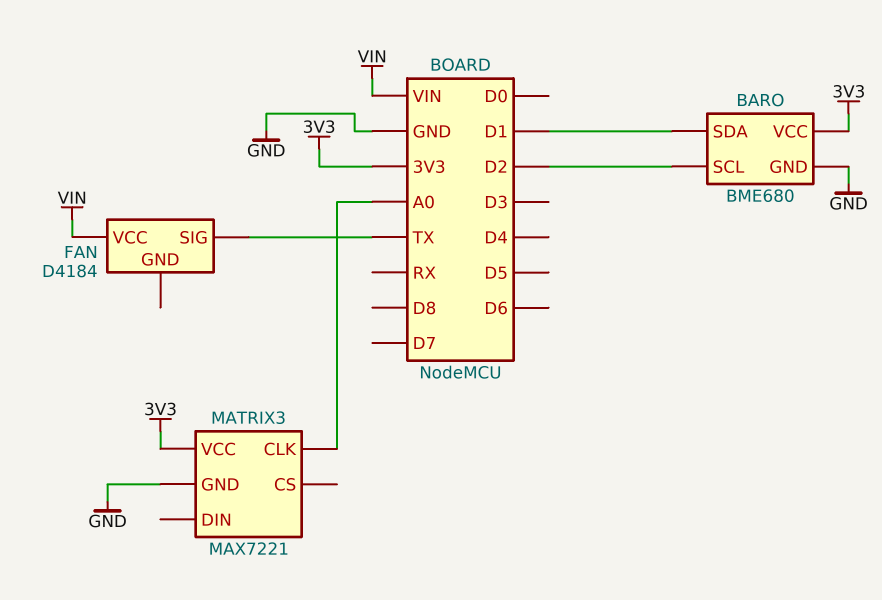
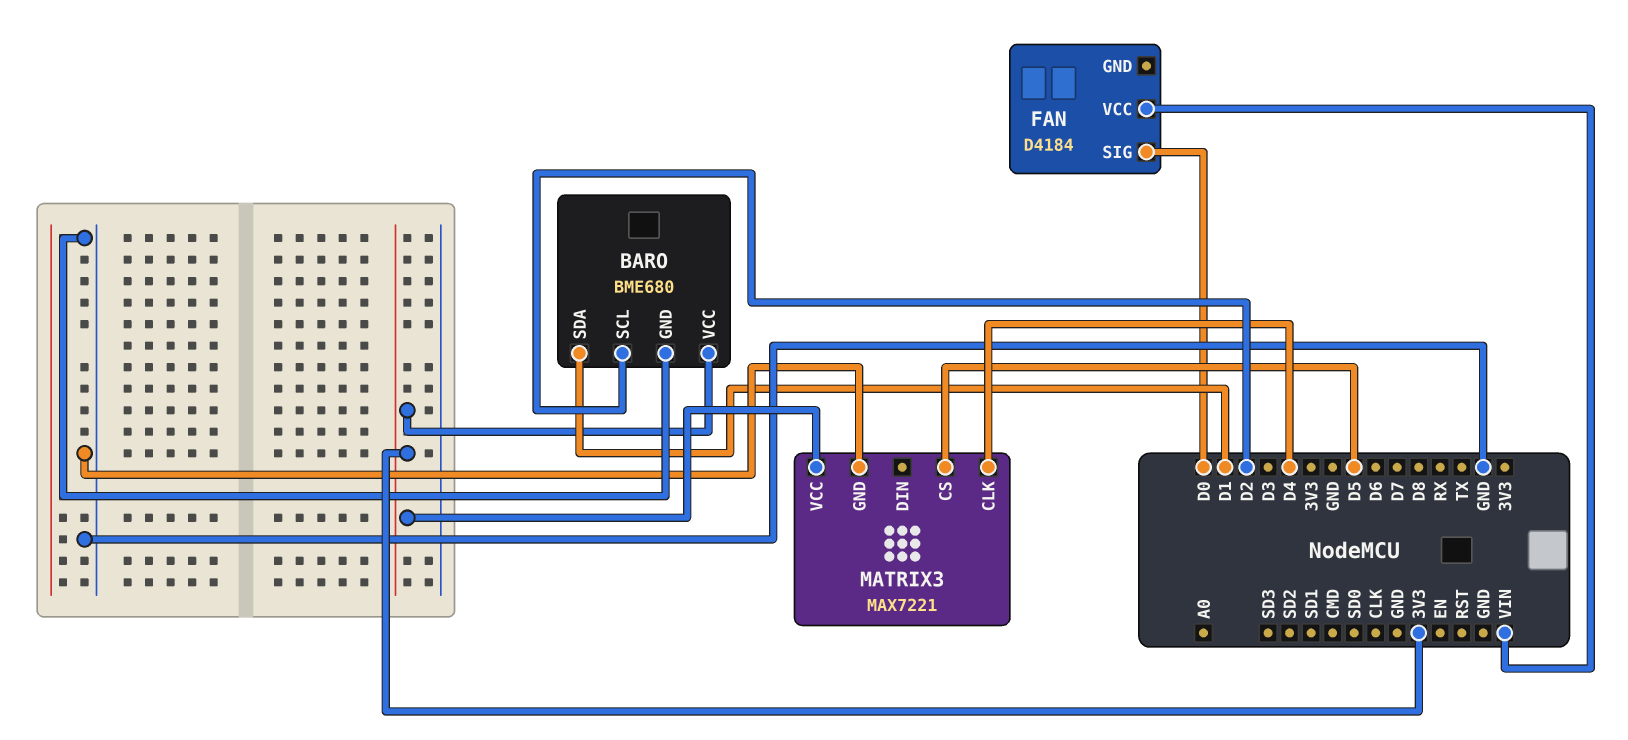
FAN pin SIG: TX -> D0
MATRIX3 pin CLK: A0 -> D4
MATRIX3 pin CS: none -> D5

